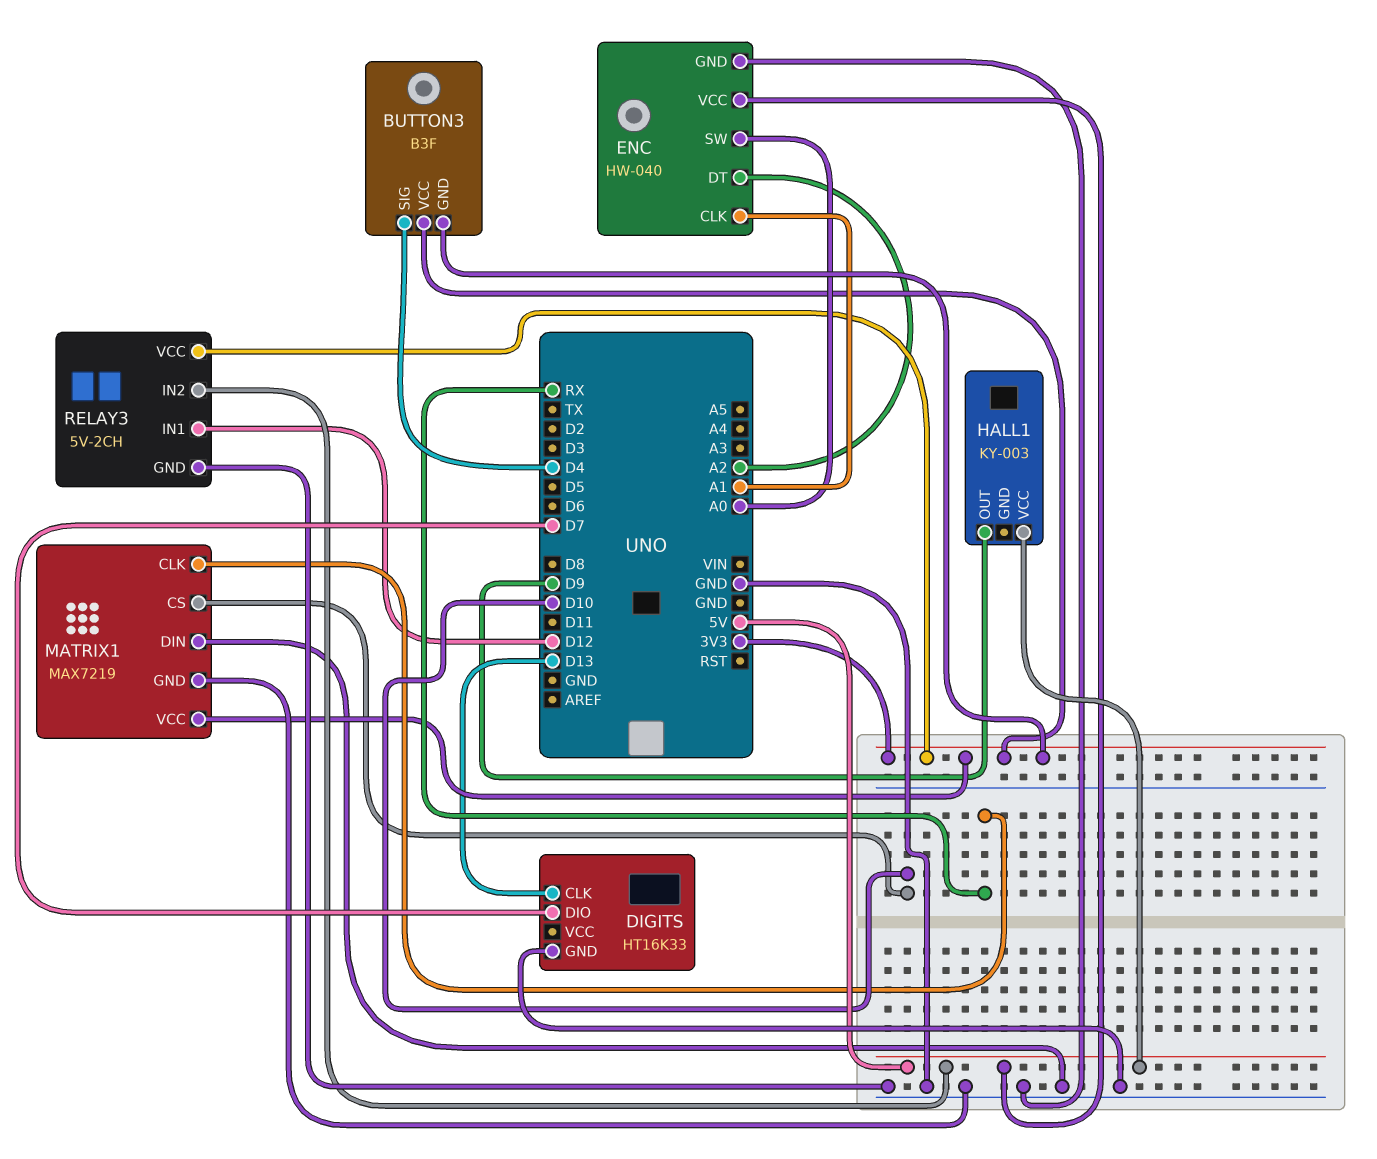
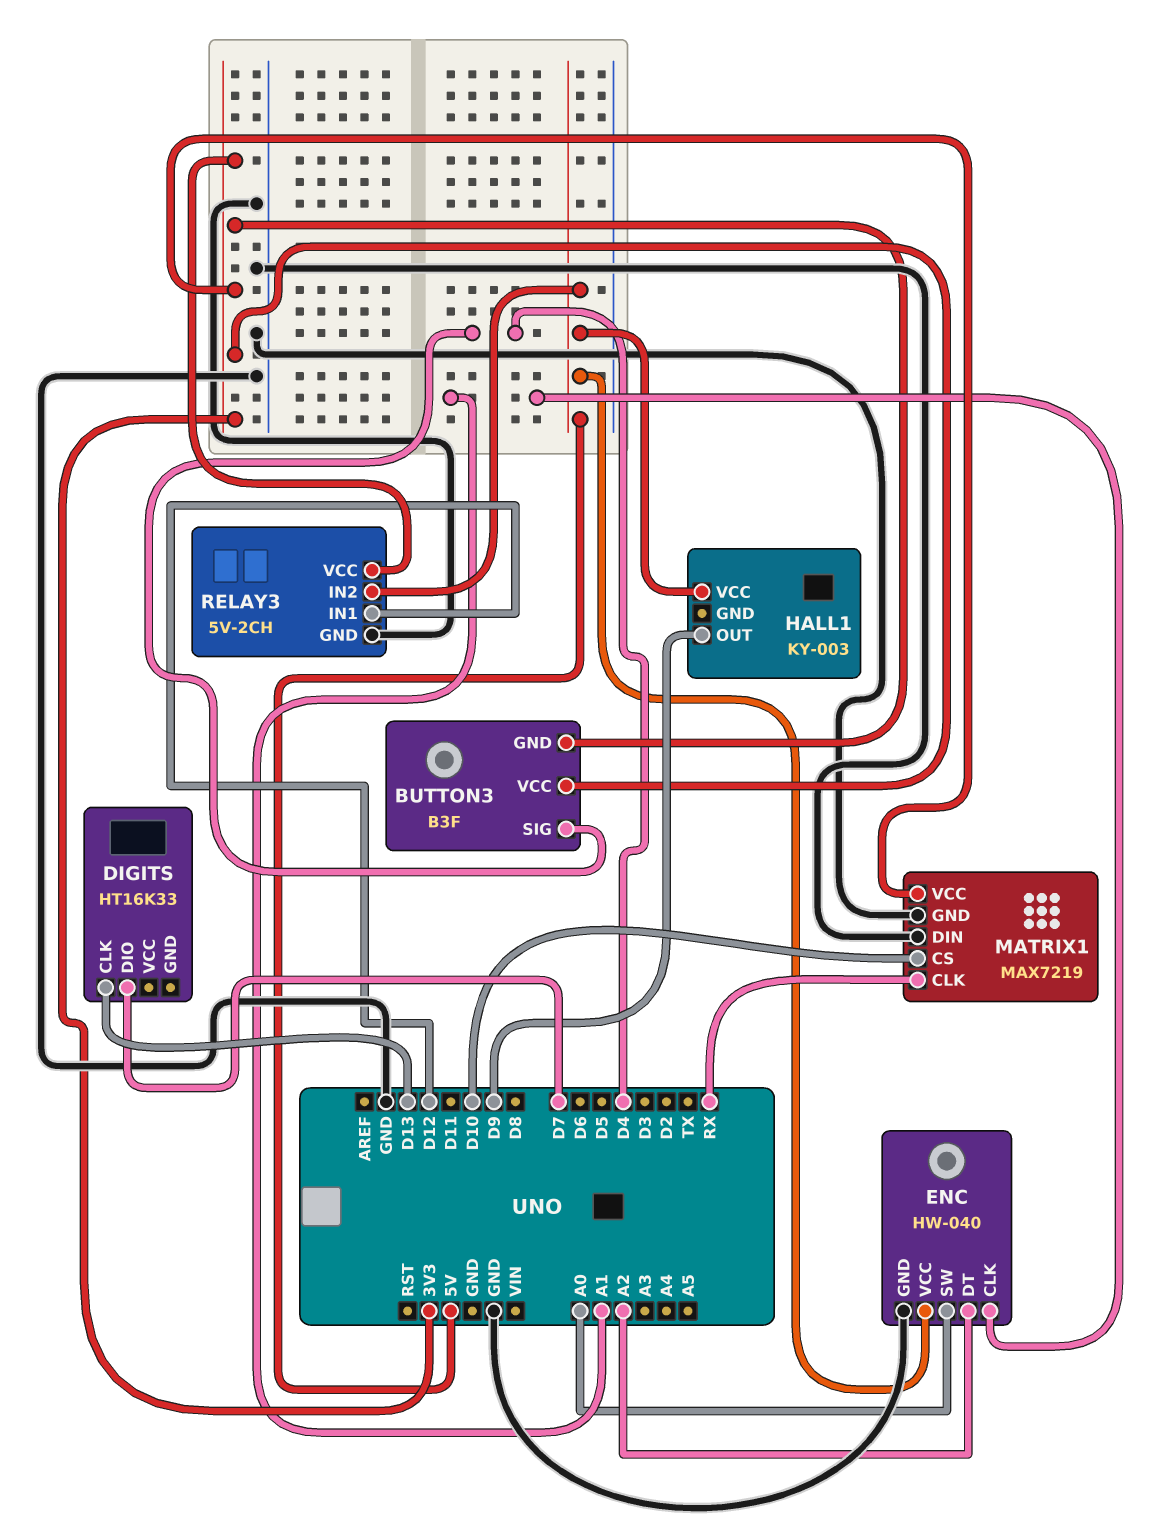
DIGITS pin GND: GND -> none

